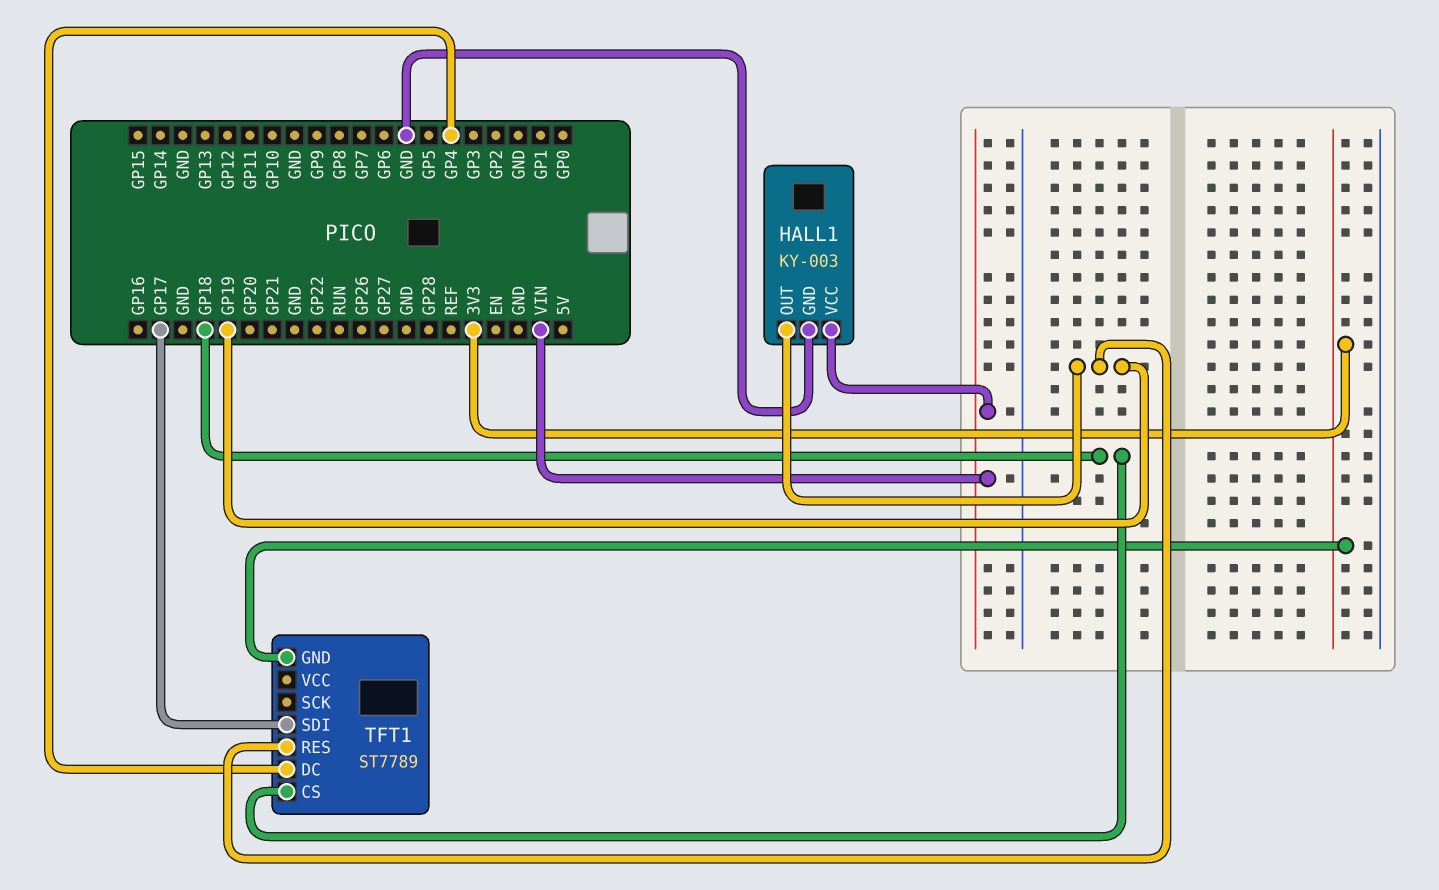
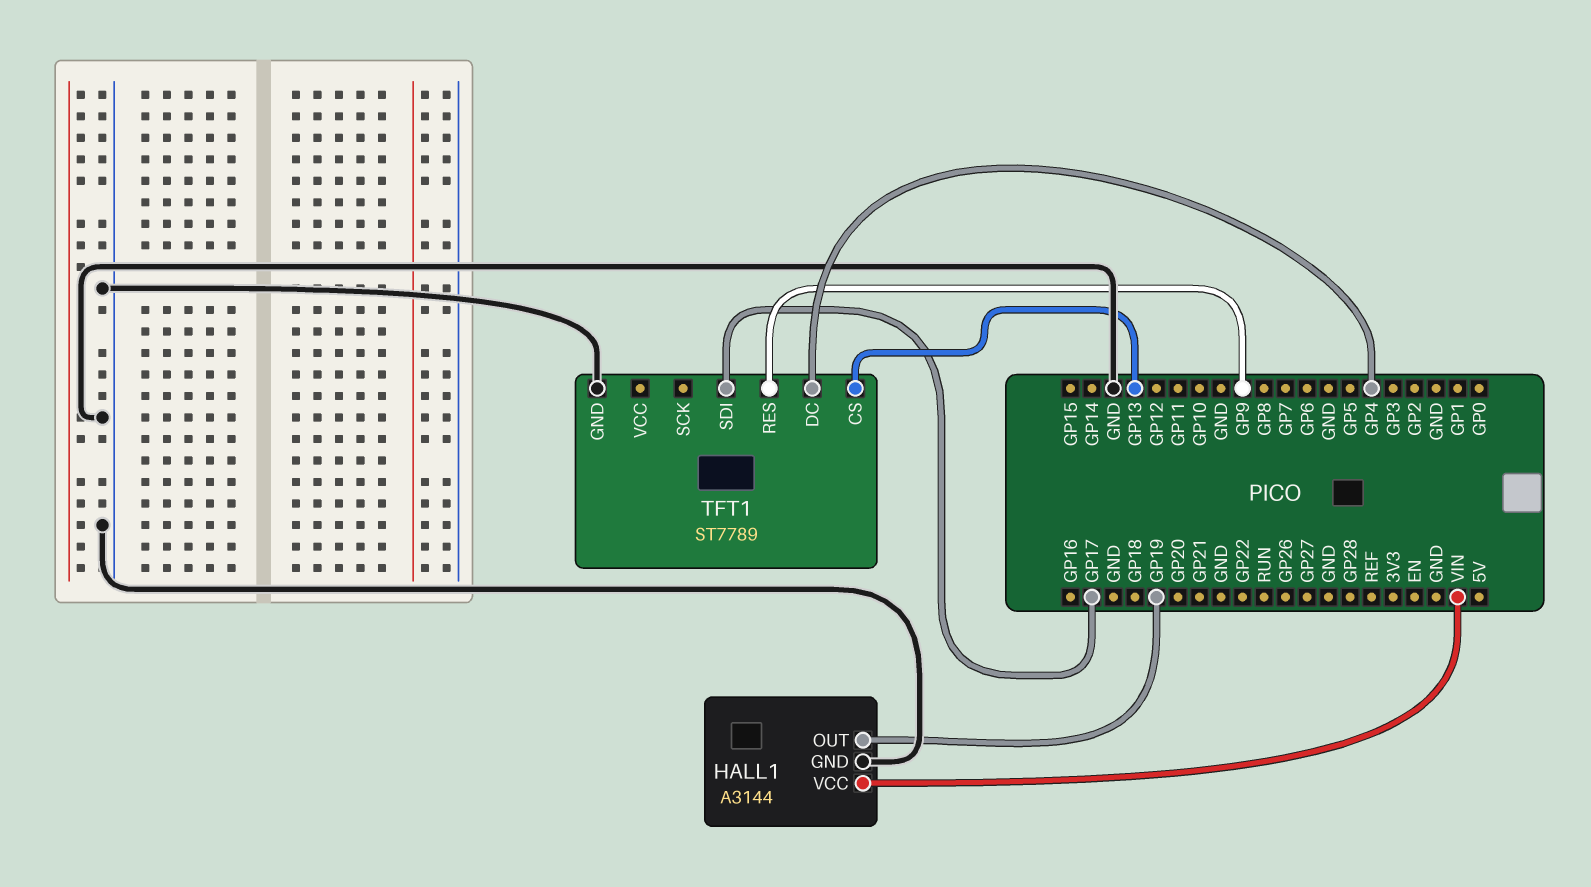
HALL1: KY-003 -> A3144
TFT1 pin CS: GP18 -> GP13
TFT1 pin GND: 3V3 -> GND
TFT1 pin RES: GP19 -> GP9

